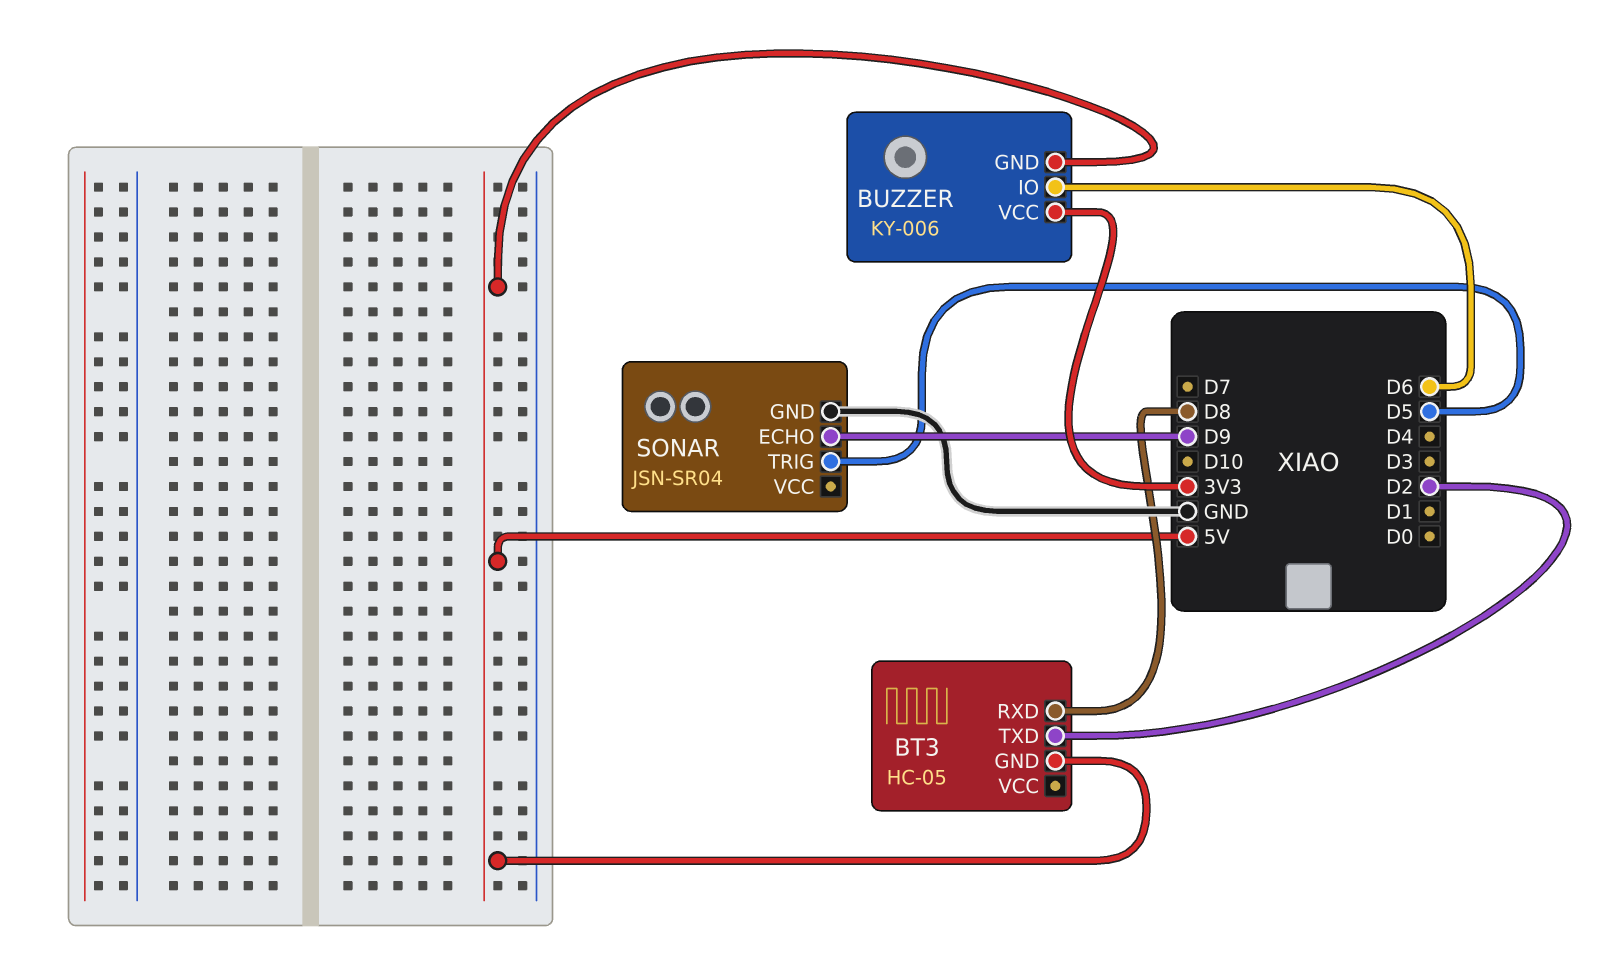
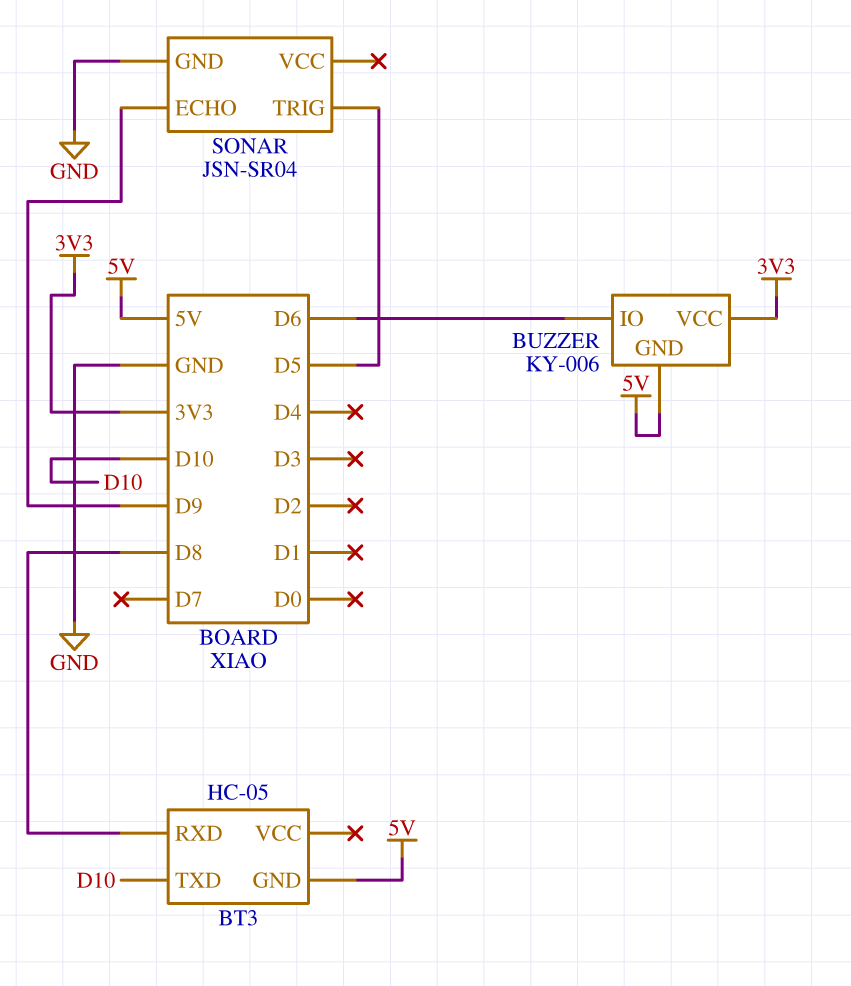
BT3 pin TXD: D2 -> D10

